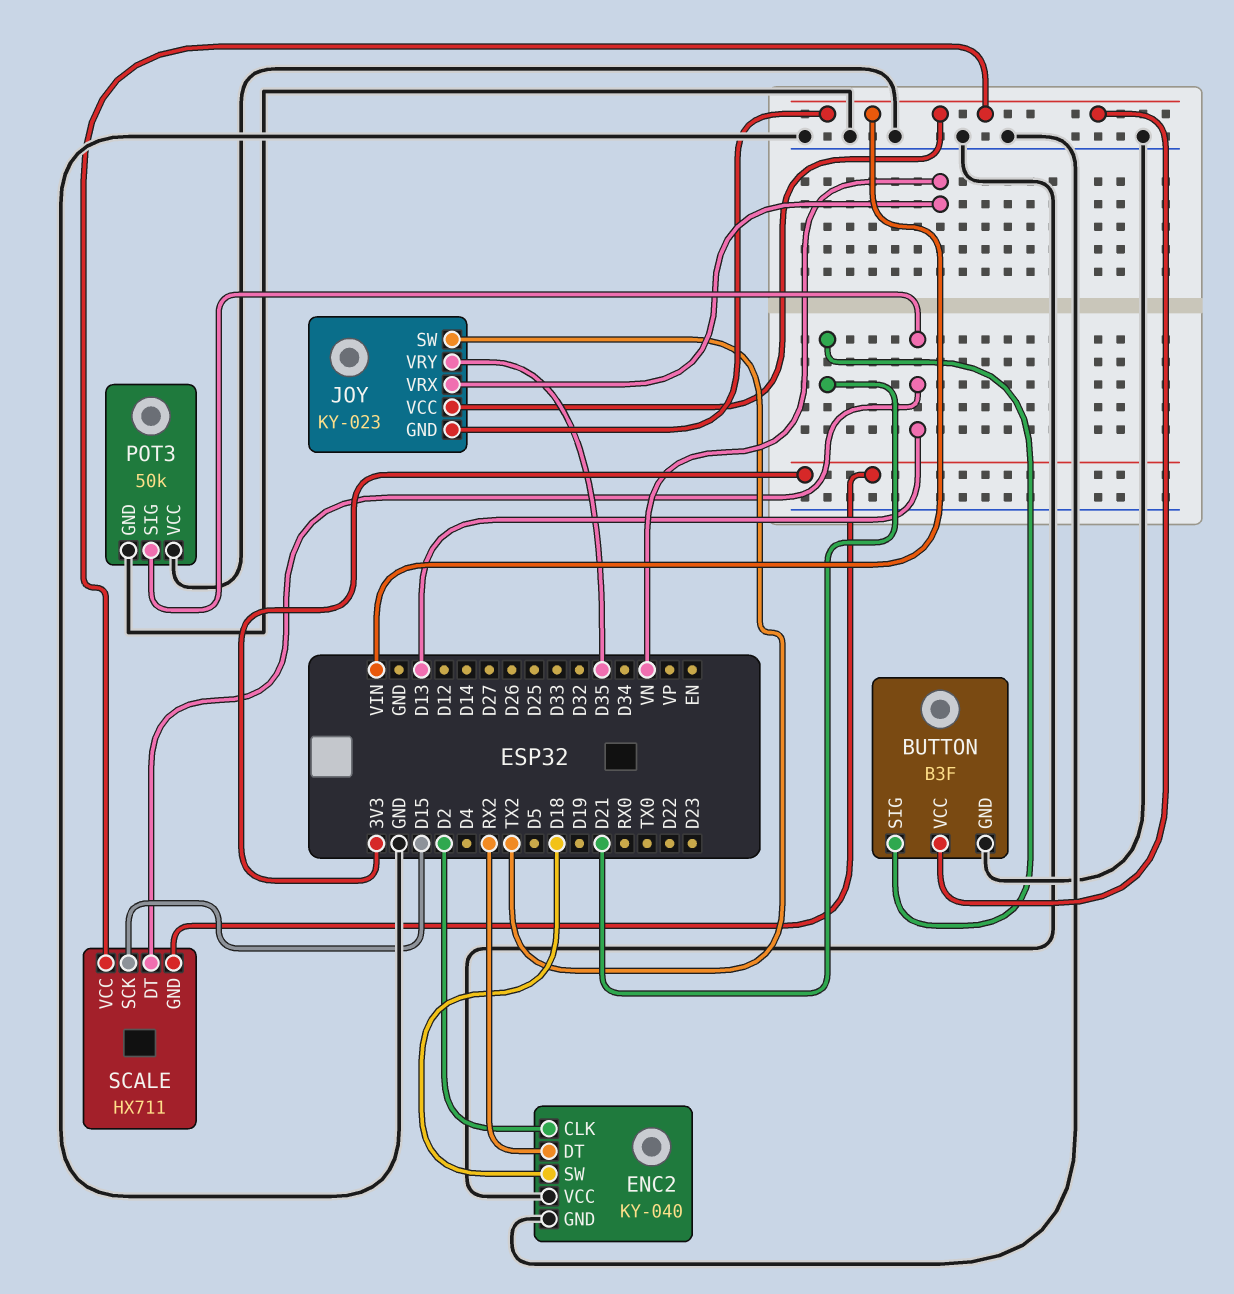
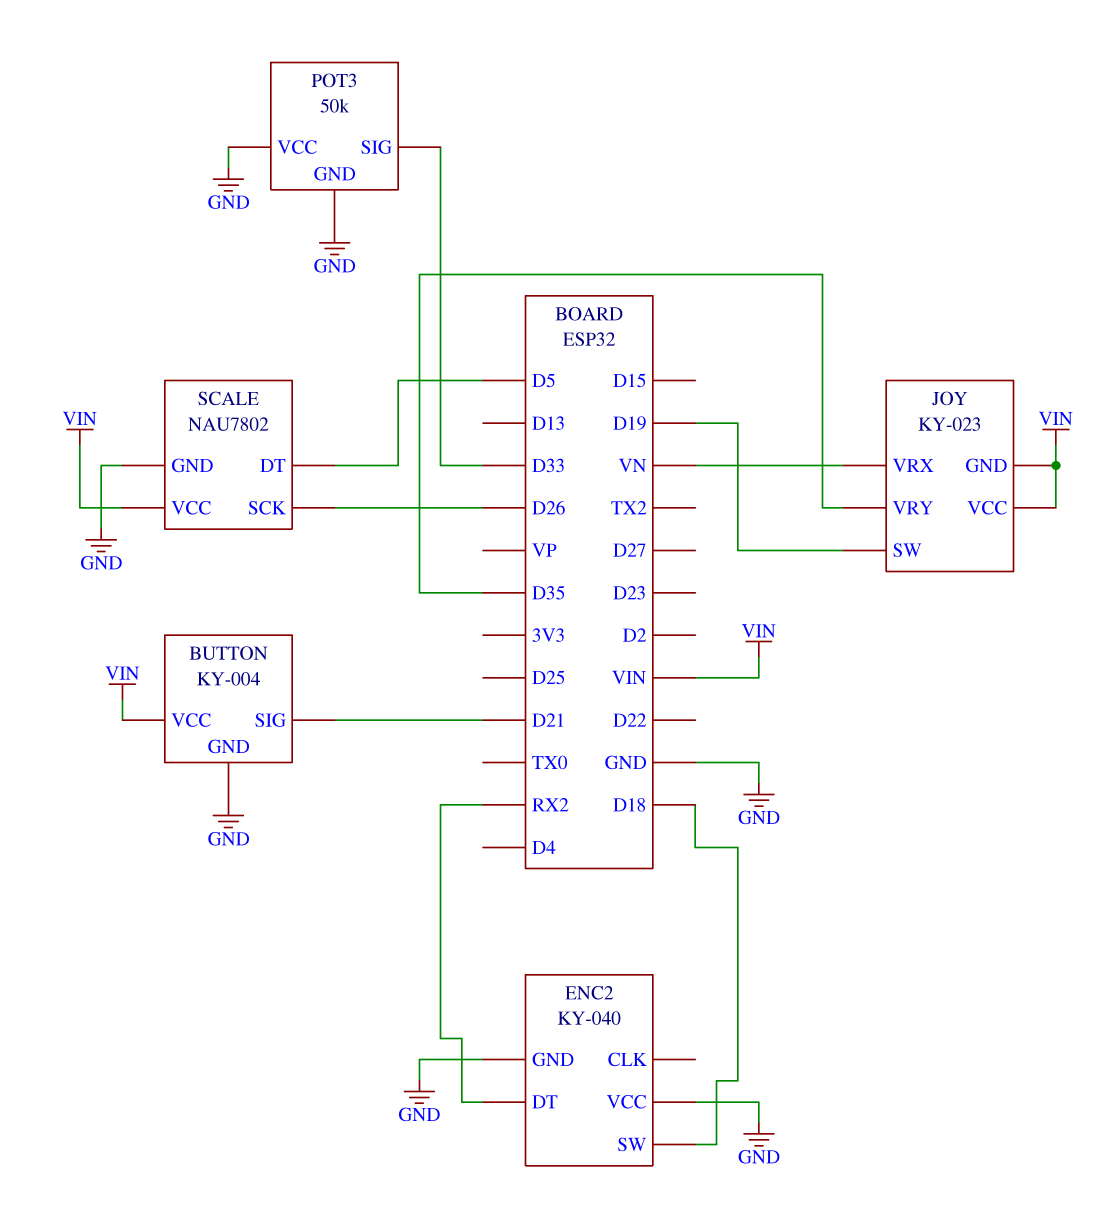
BUTTON: B3F -> KY-004
ENC2 pin CLK: D2 -> none
JOY pin SW: TX2 -> D19
POT3 pin SIG: D13 -> D33
SCALE: HX711 -> NAU7802
SCALE pin DT: D13 -> D5
SCALE pin GND: 3V3 -> GND
SCALE pin SCK: D15 -> D26

